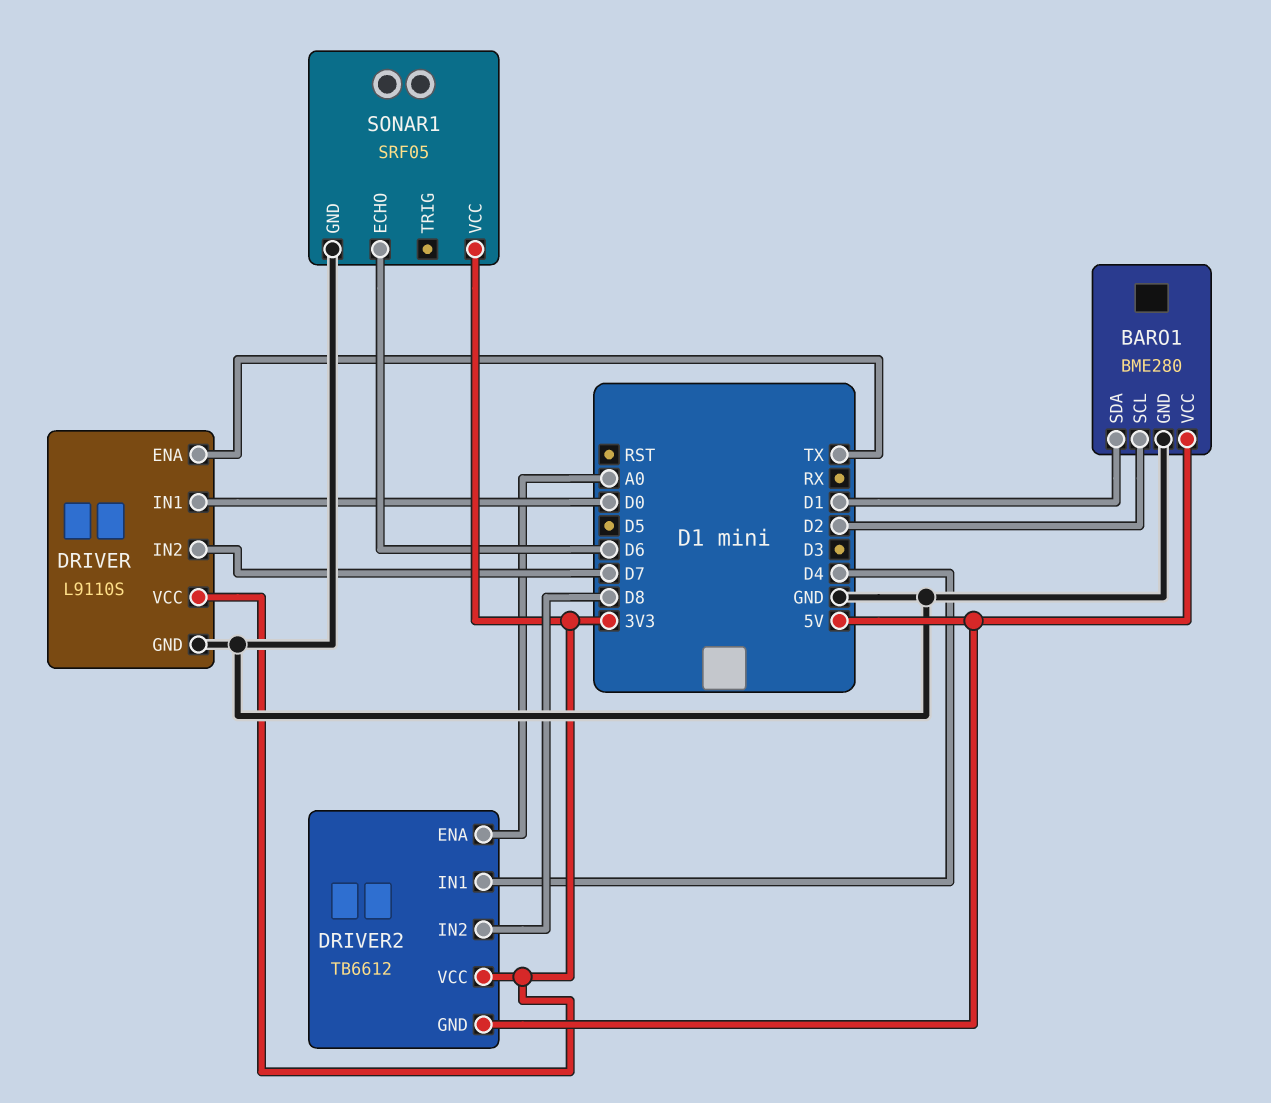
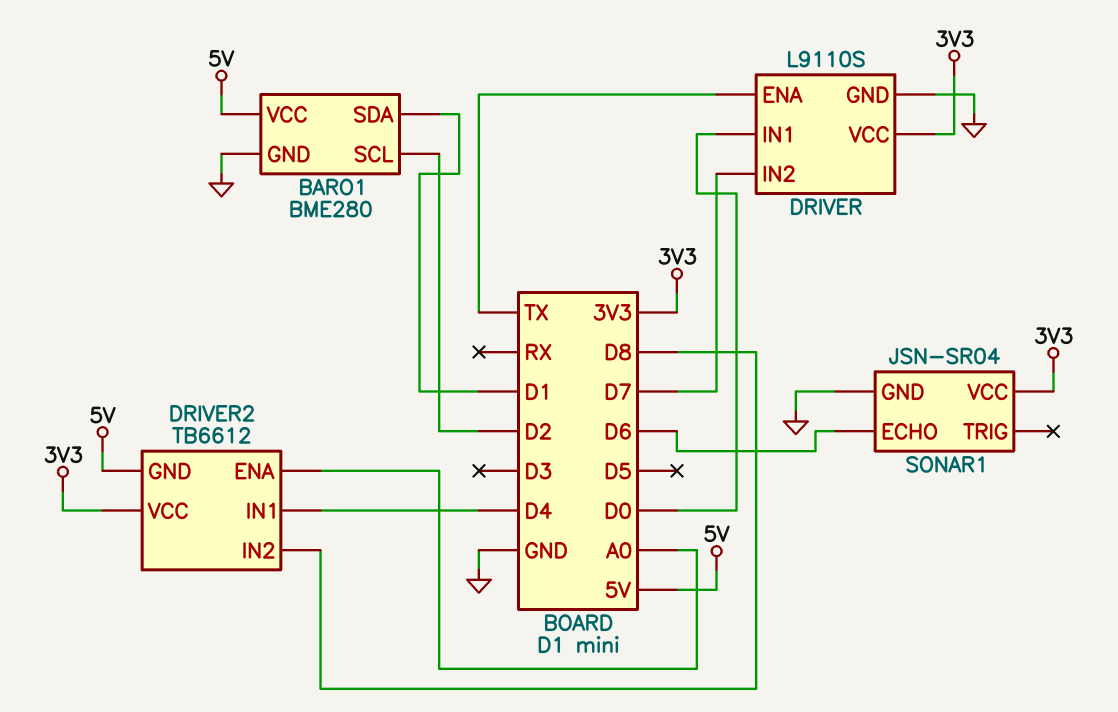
SONAR1: SRF05 -> JSN-SR04

